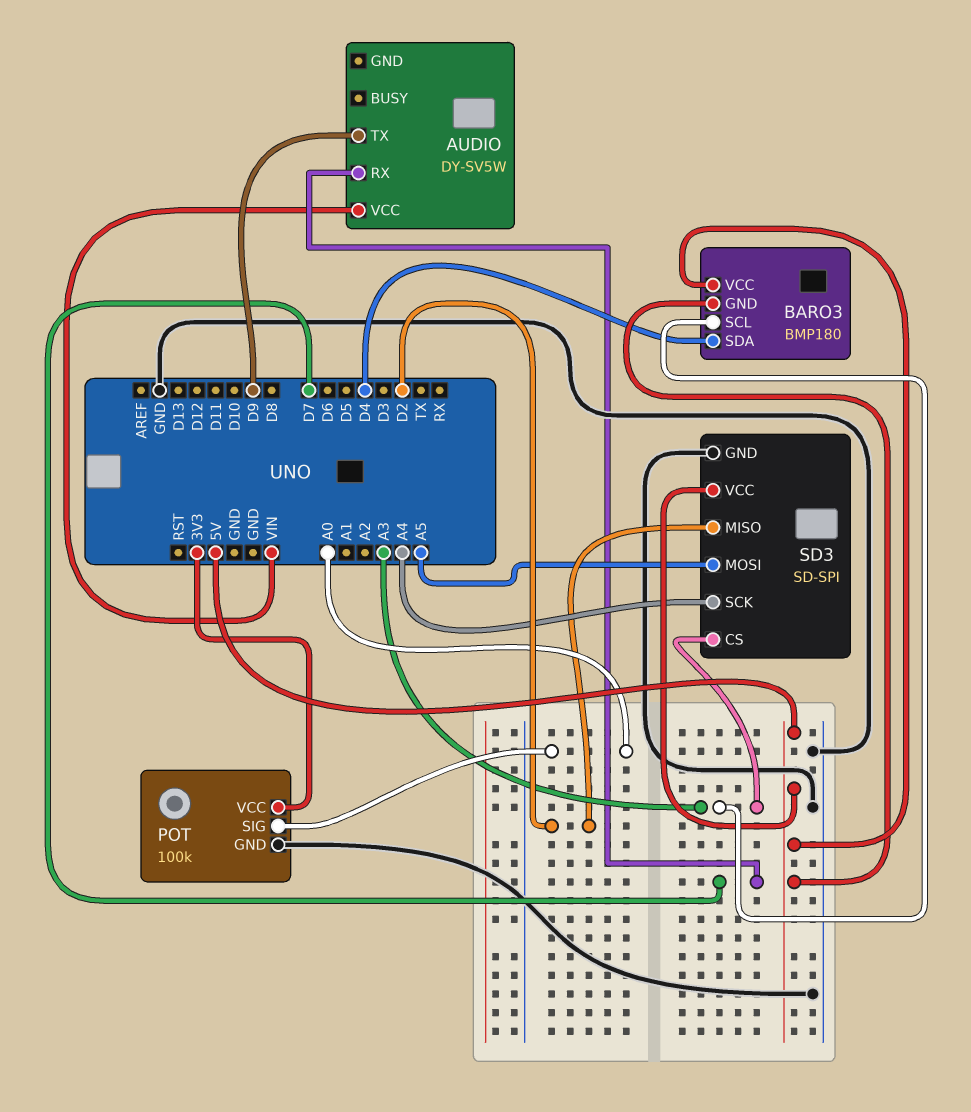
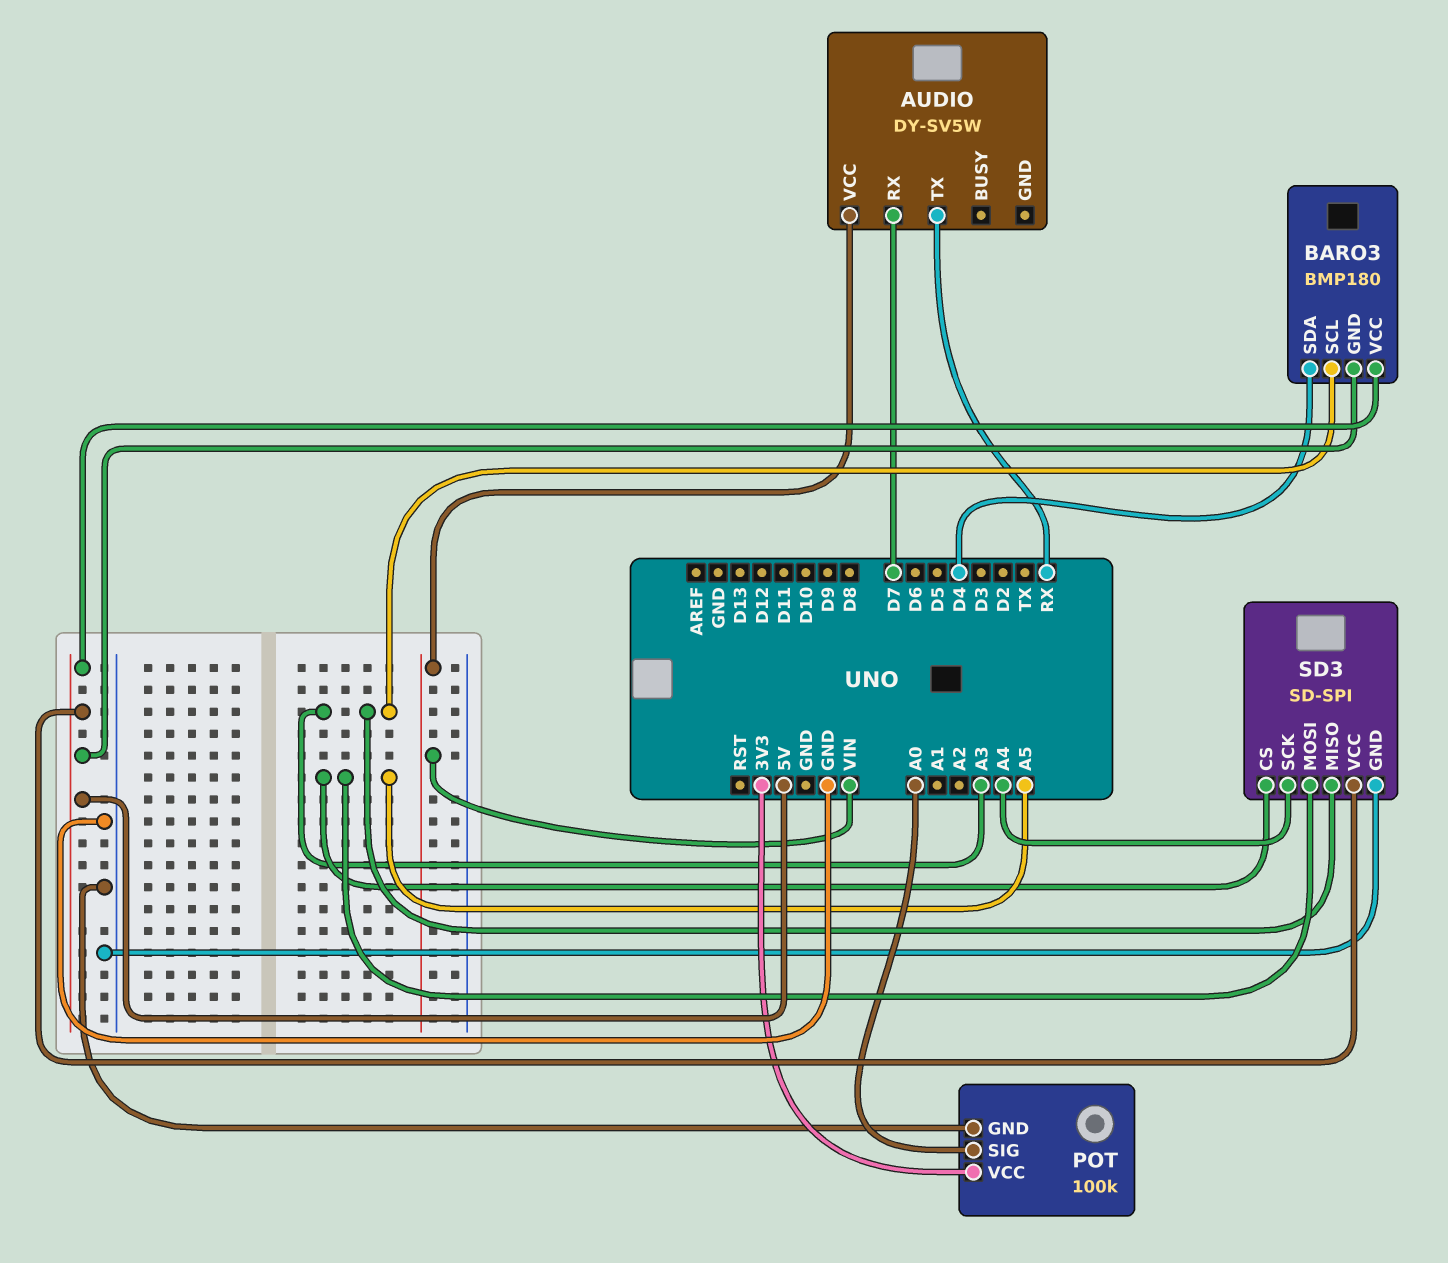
AUDIO pin TX: D9 -> RX
SD3 pin CS: A3 -> A5
SD3 pin MISO: D2 -> A3

